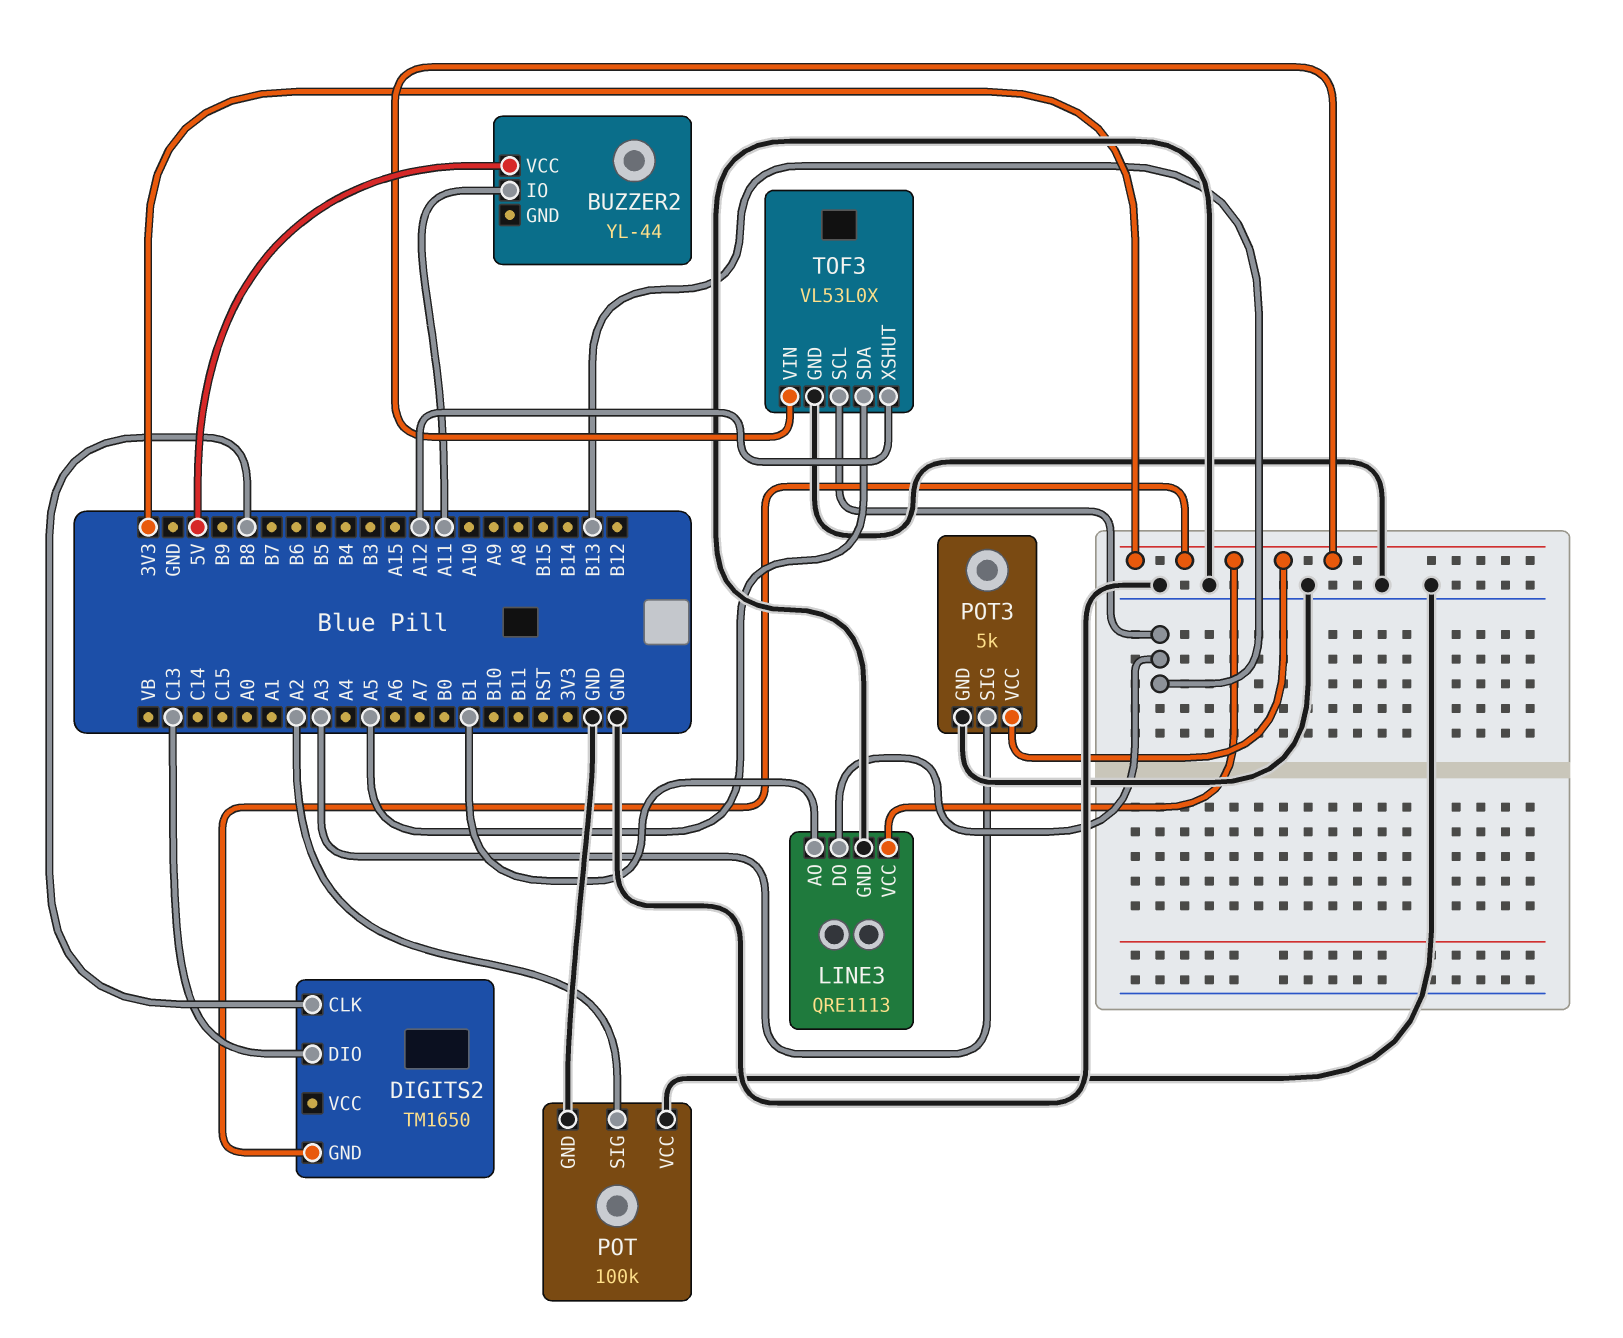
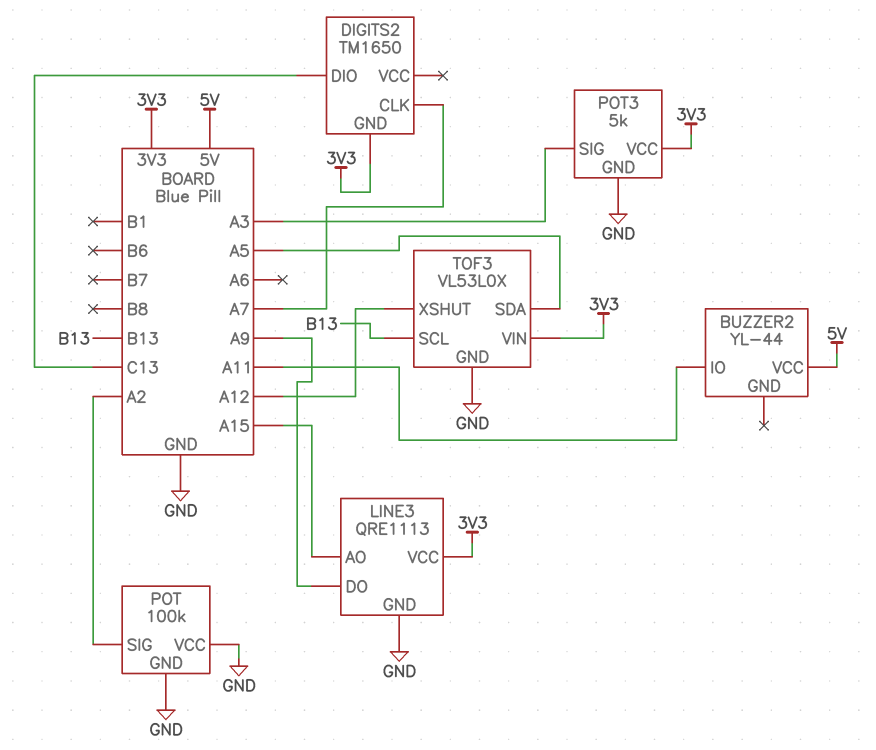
DIGITS2 pin CLK: B8 -> A7
LINE3 pin AO: B1 -> A15
LINE3 pin DO: B13 -> A9

